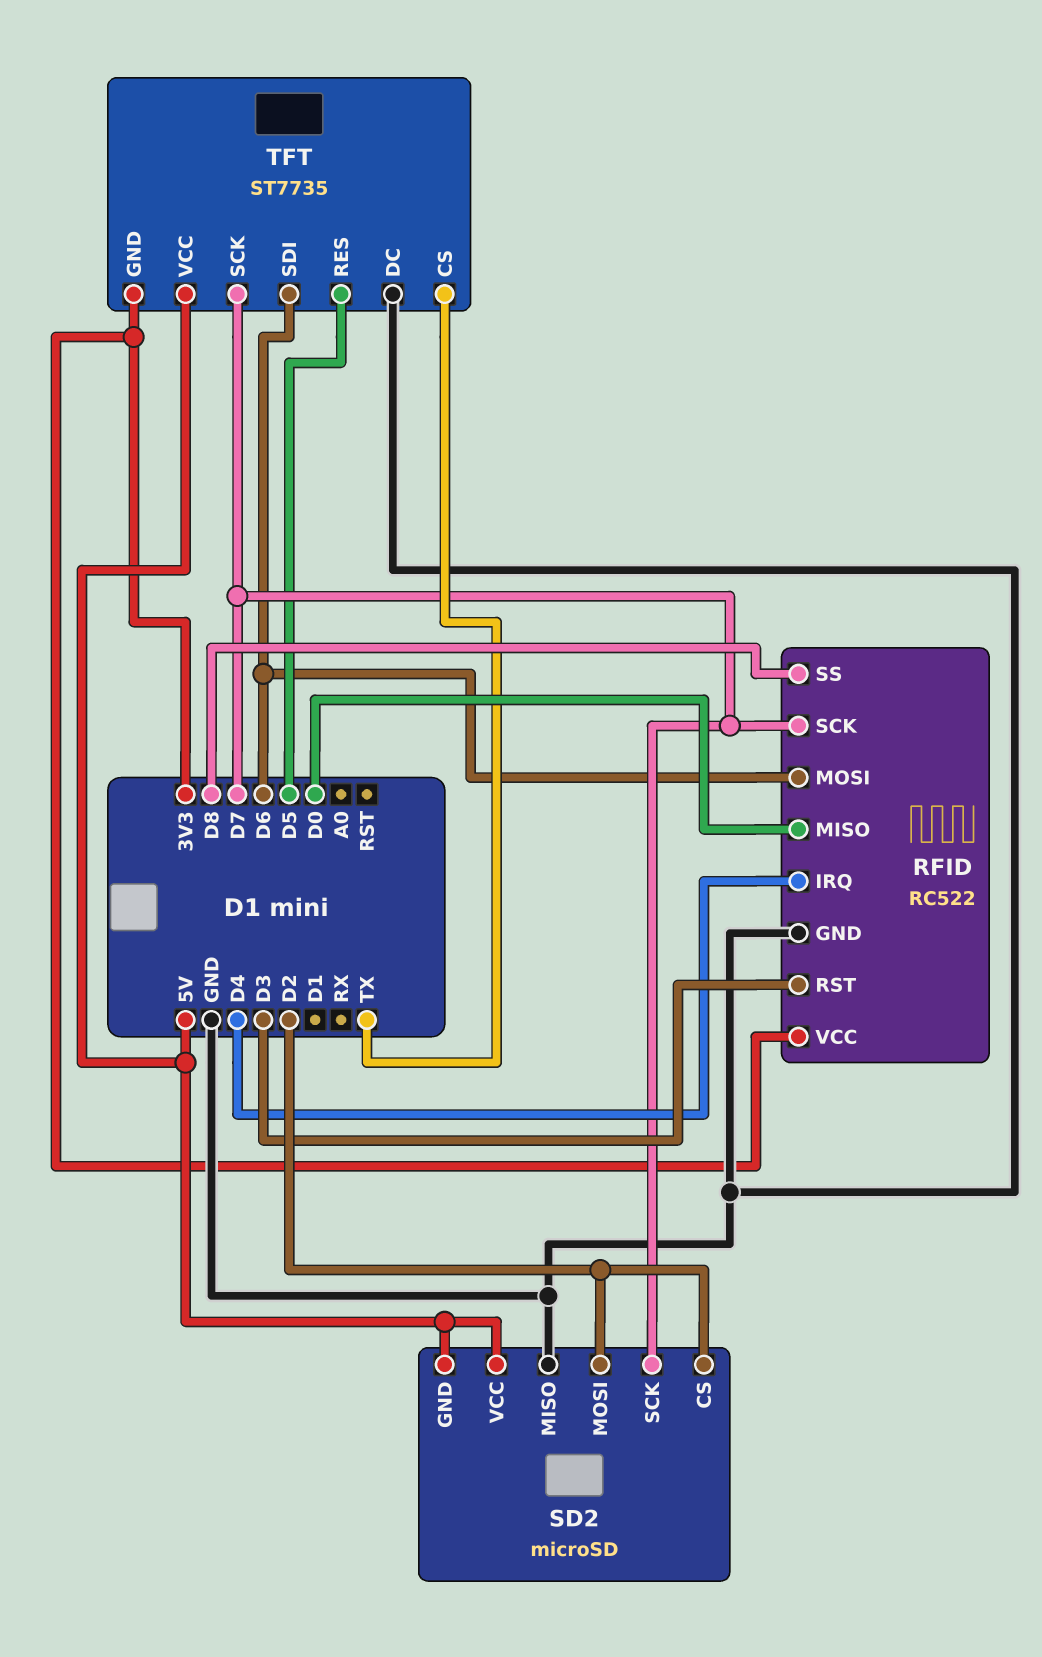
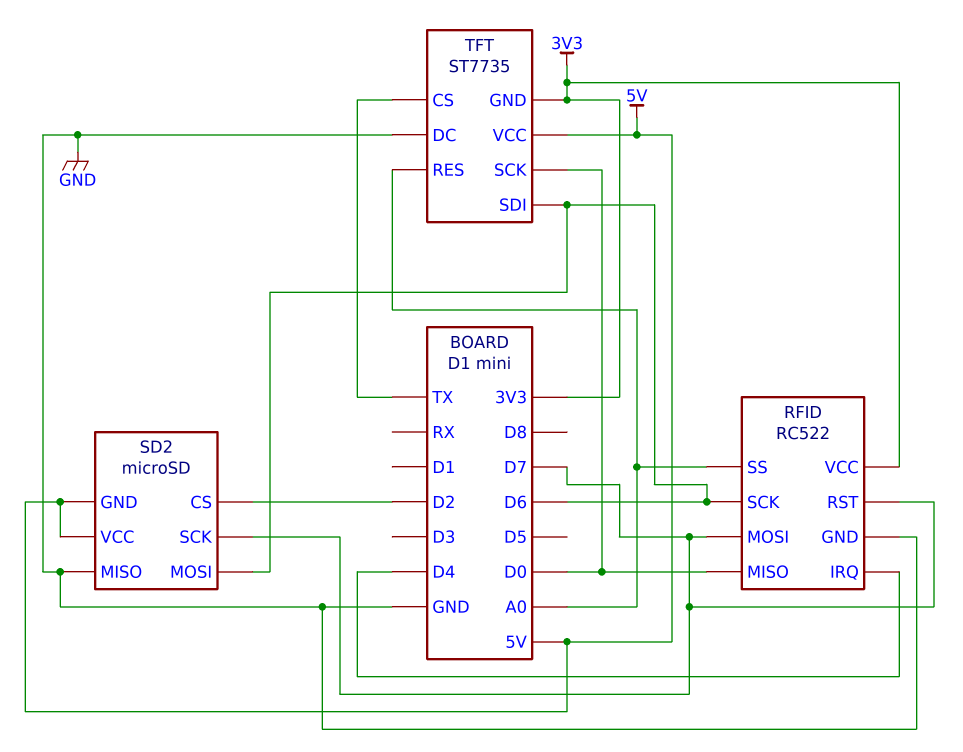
RFID pin MOSI: D6 -> D7
RFID pin RST: D3 -> D7
RFID pin SCK: D7 -> D6
RFID pin SS: D8 -> A0
SD2 pin MOSI: D2 -> D6
TFT pin RES: D5 -> A0
TFT pin SCK: D7 -> D0

